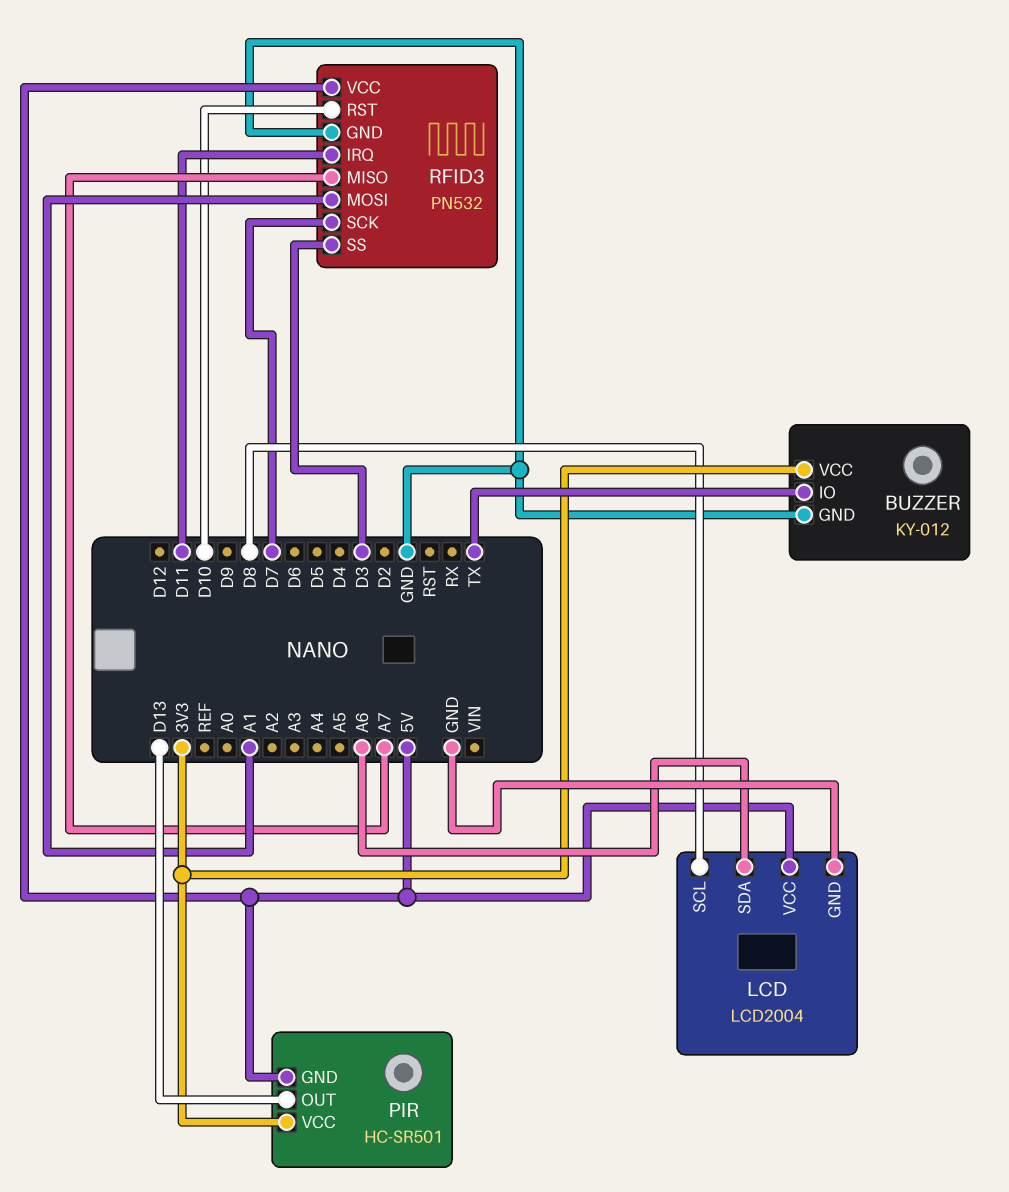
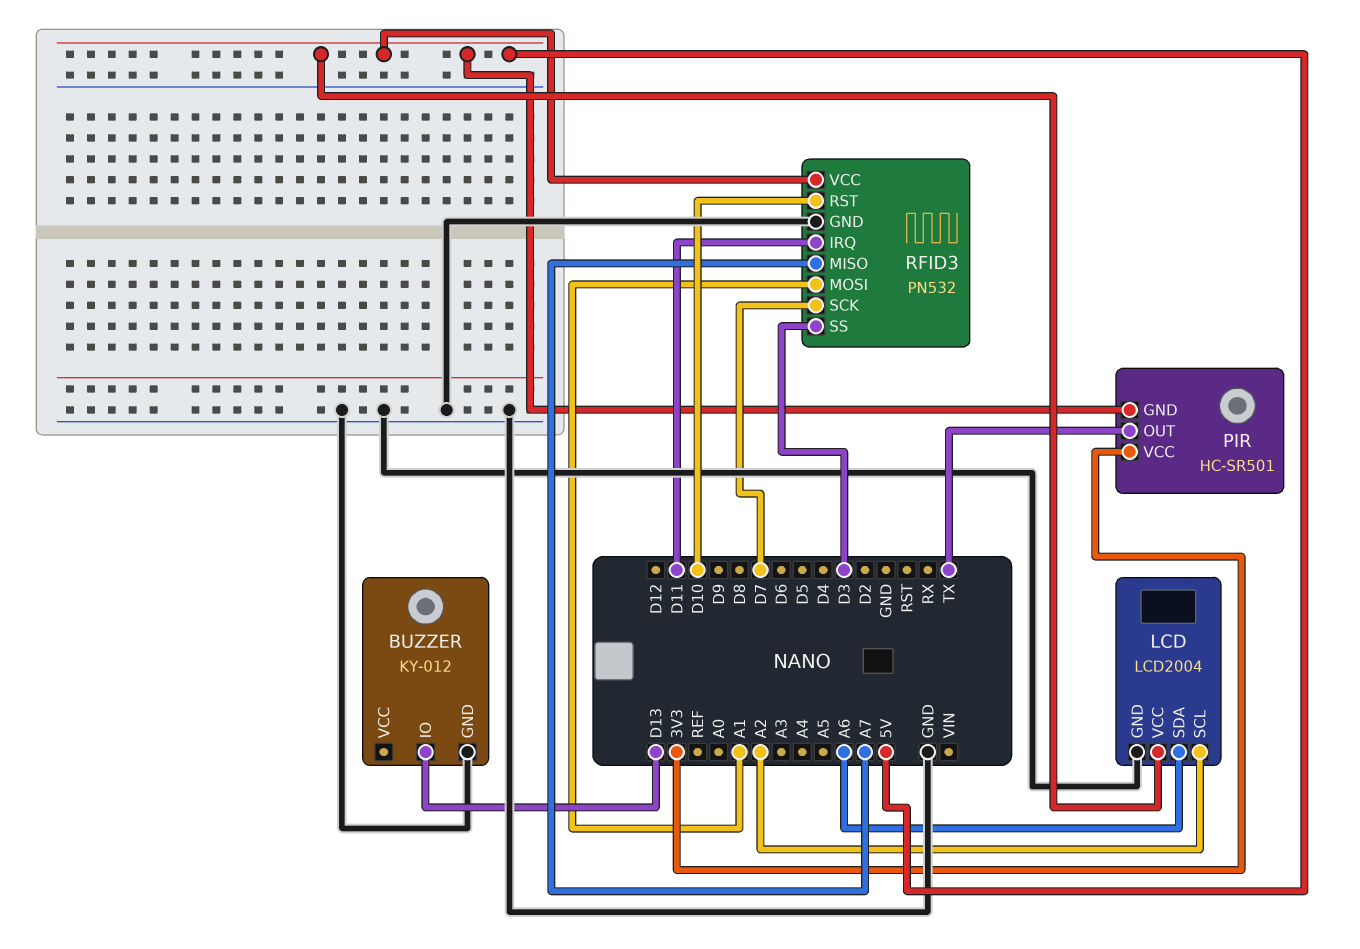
BUZZER pin IO: TX -> D13
BUZZER pin VCC: 3V3 -> none
LCD pin SCL: D8 -> A2
PIR pin OUT: D13 -> TX

